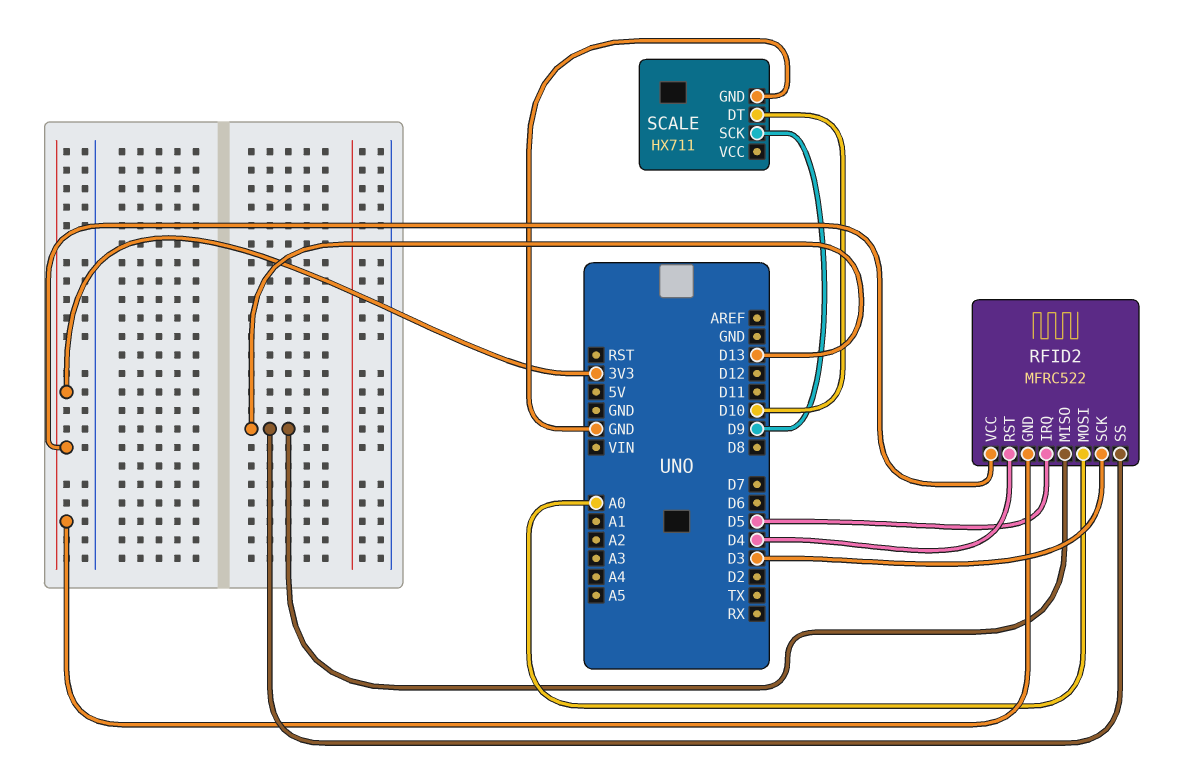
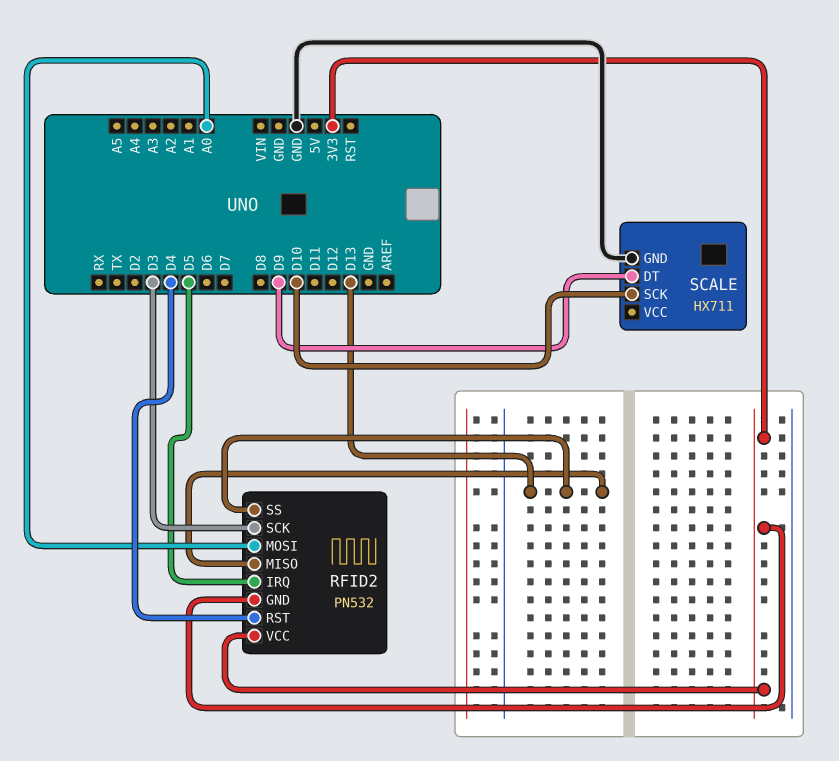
RFID2: MFRC522 -> PN532
SCALE pin DT: D10 -> D9
SCALE pin SCK: D9 -> D10

